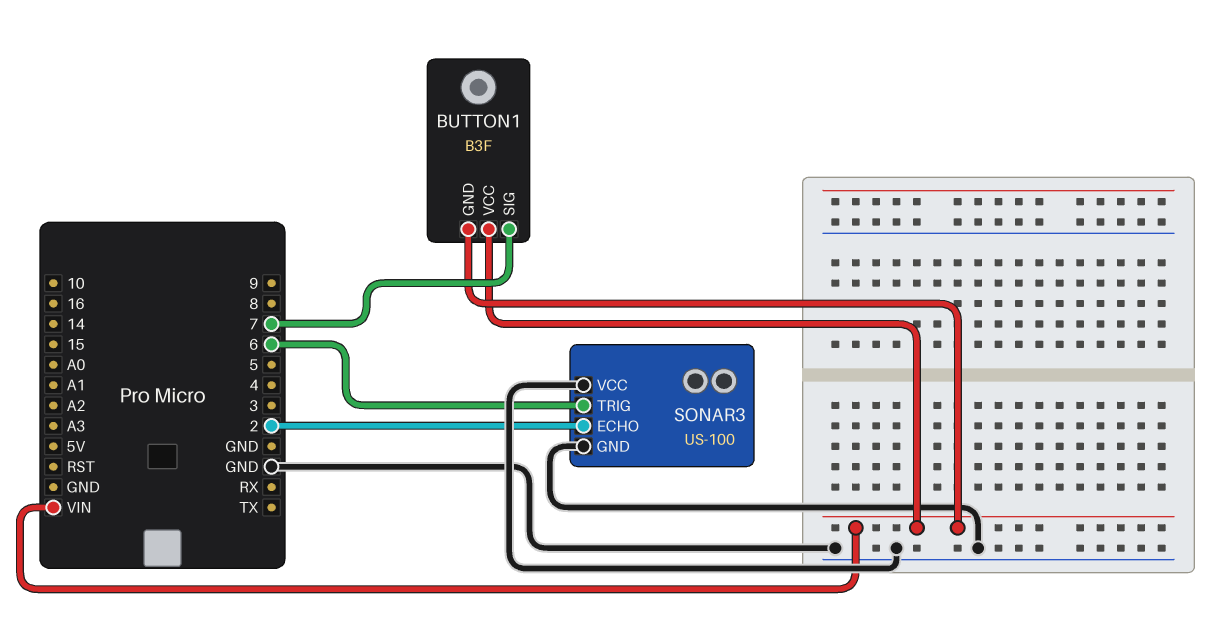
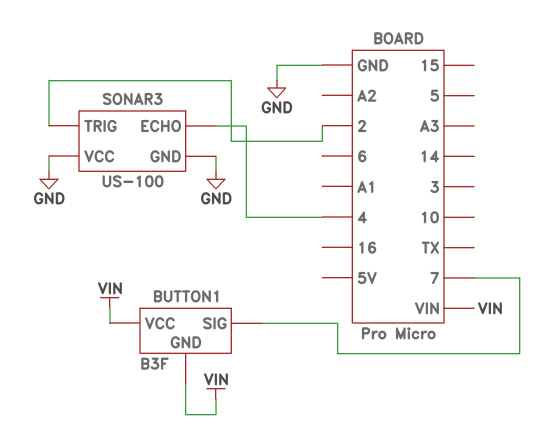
SONAR3 pin ECHO: 2 -> 4
SONAR3 pin TRIG: 6 -> 2

